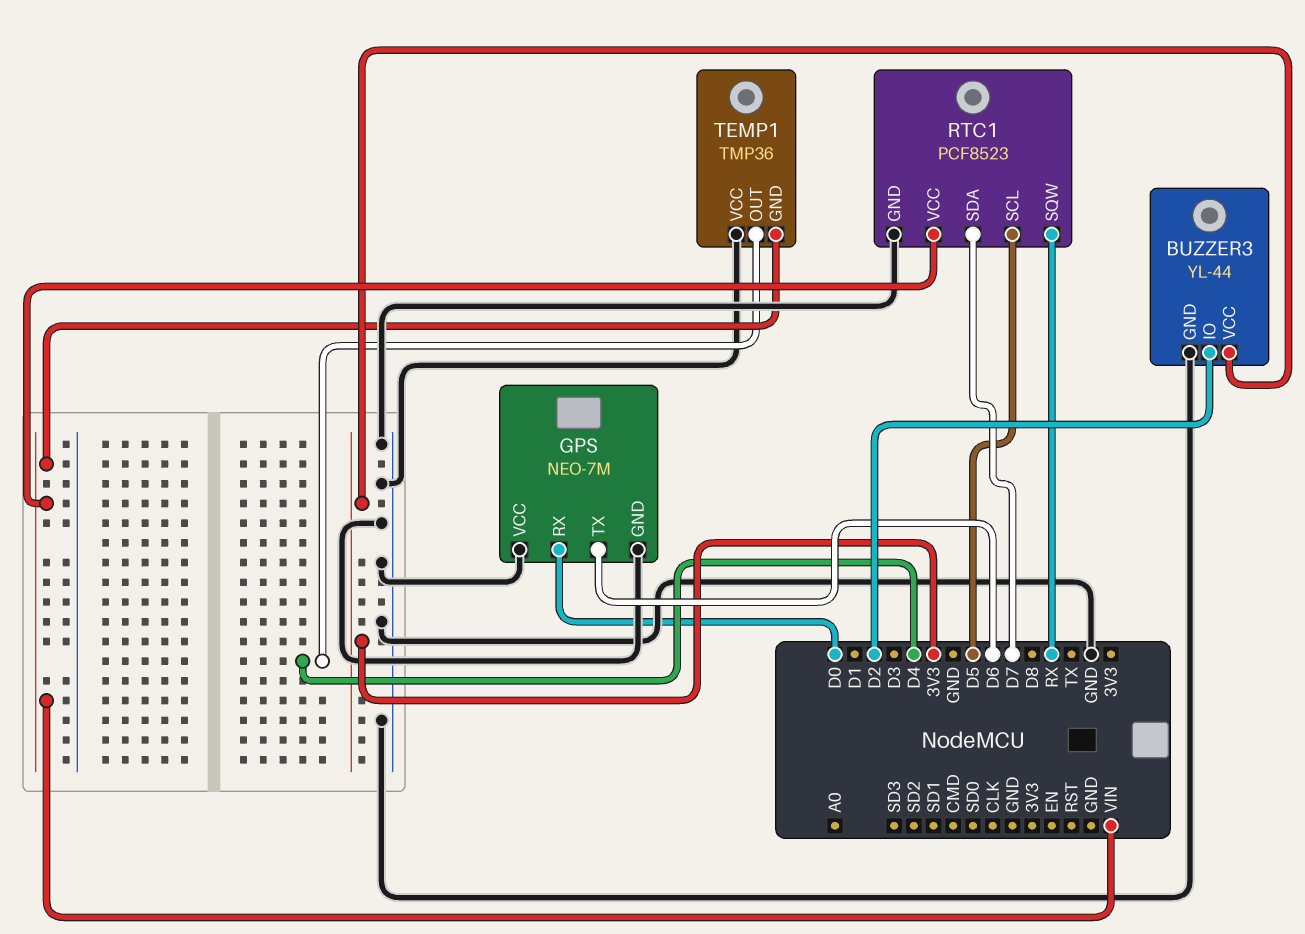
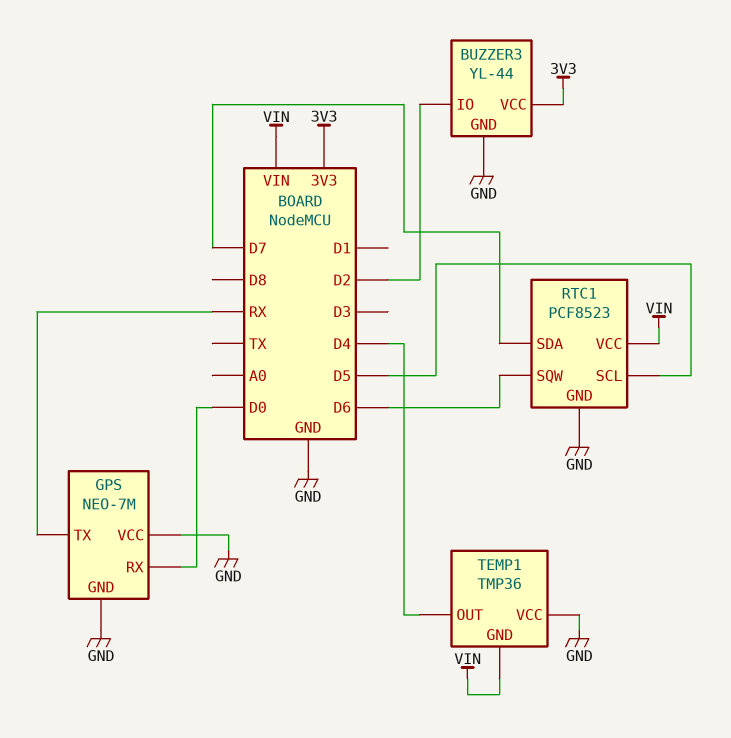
GPS pin TX: D6 -> RX
RTC1 pin SQW: RX -> D6

